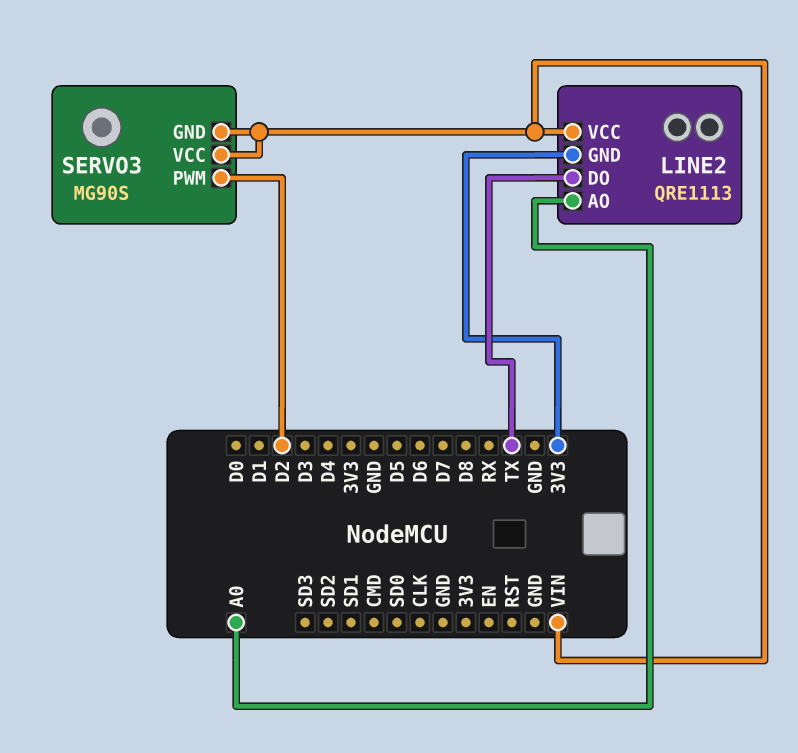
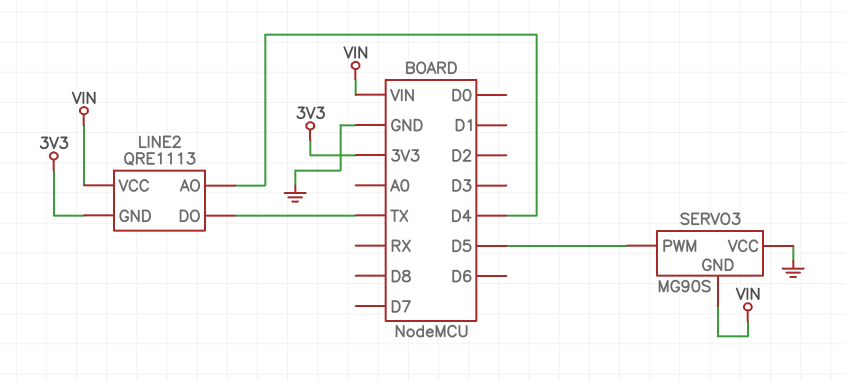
LINE2 pin AO: A0 -> D4
SERVO3 pin PWM: D2 -> D5
SERVO3 pin VCC: VIN -> GND

